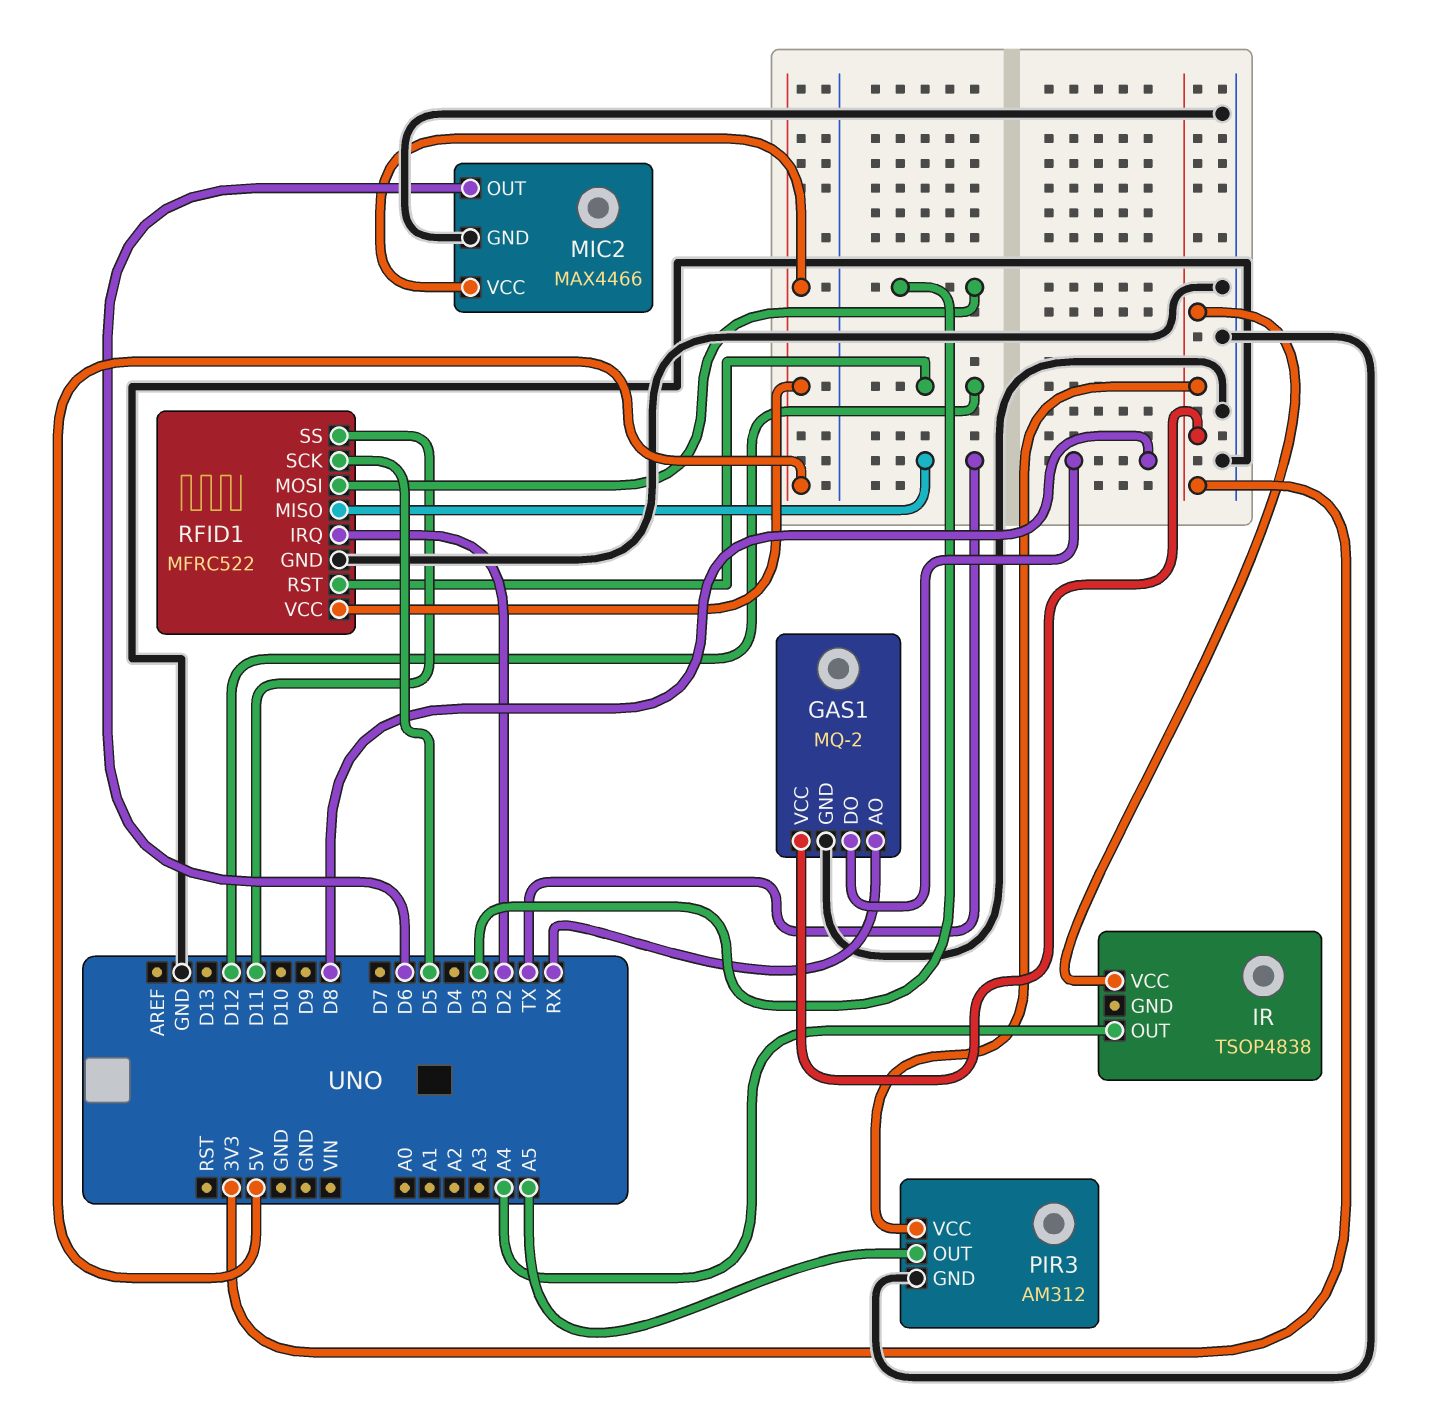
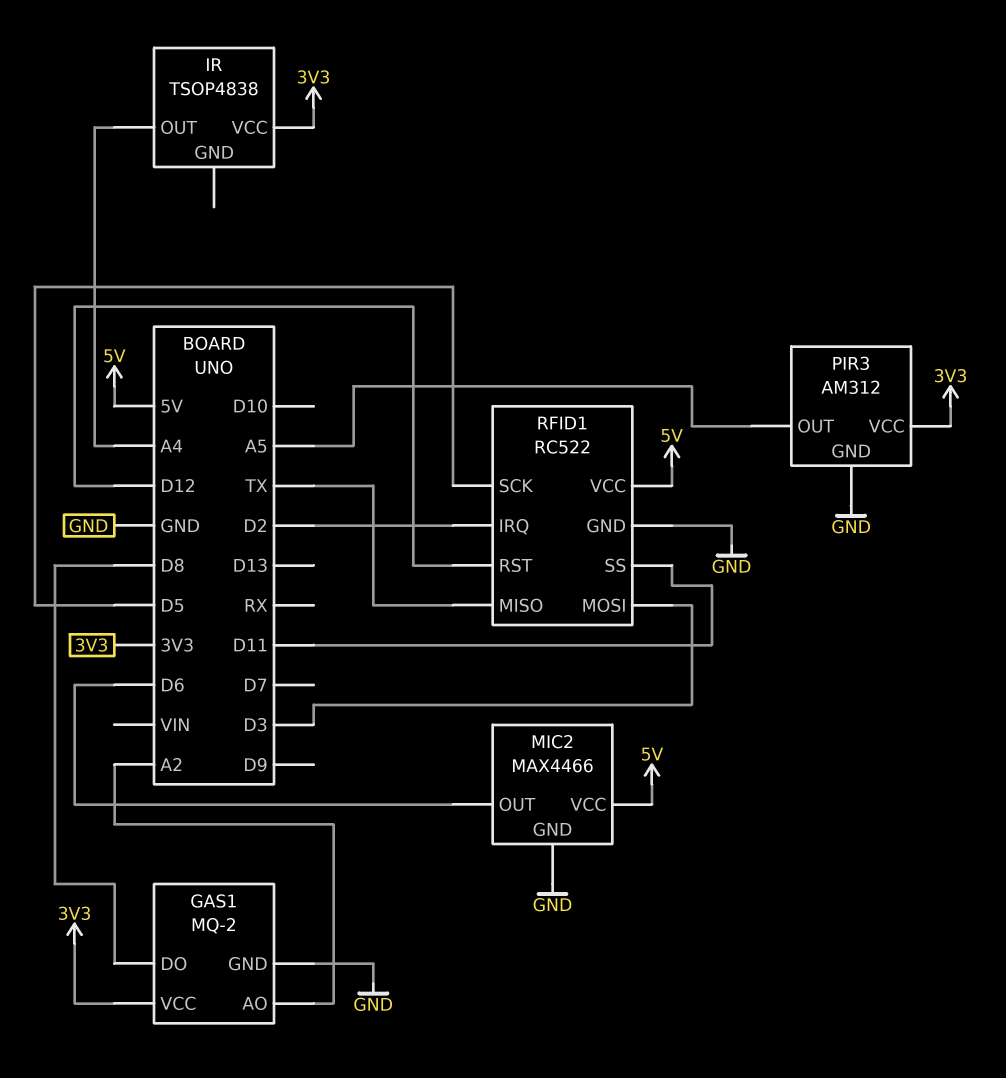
GAS1 pin AO: RX -> A2
RFID1: MFRC522 -> RC522

